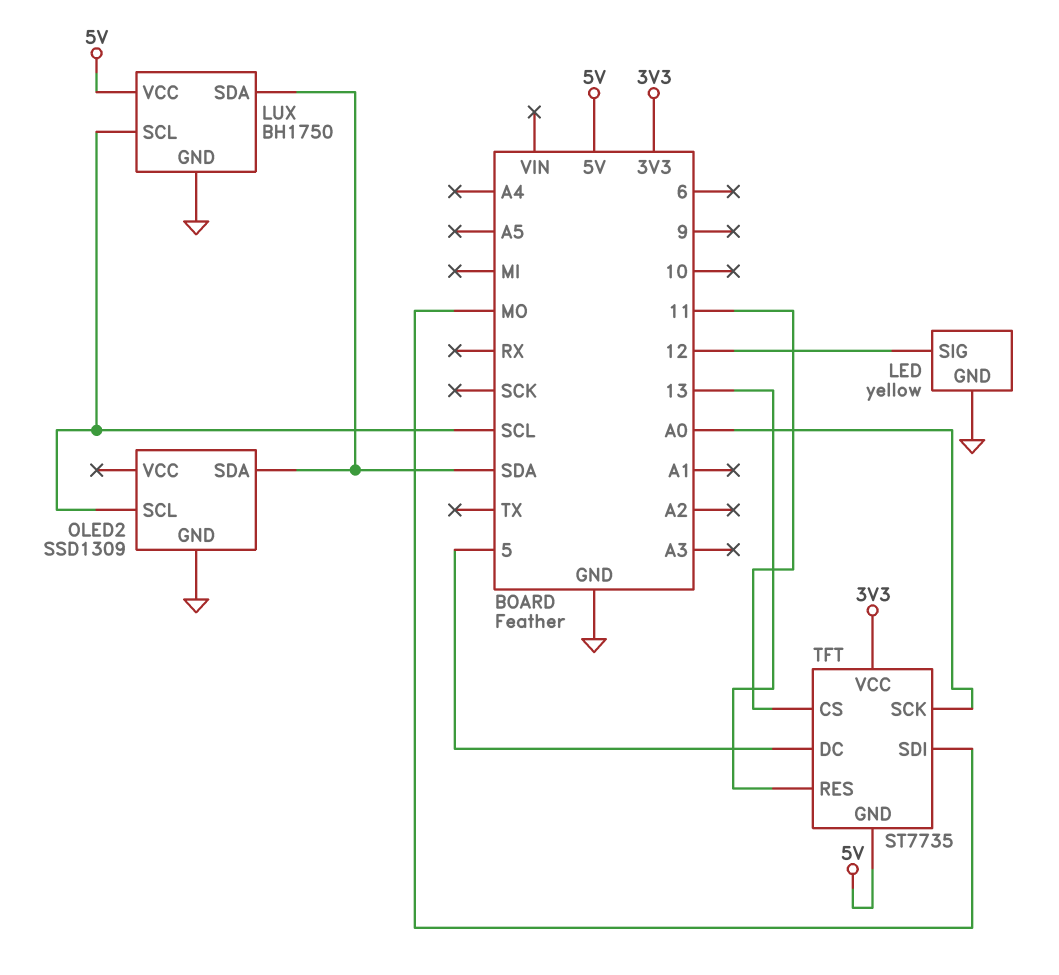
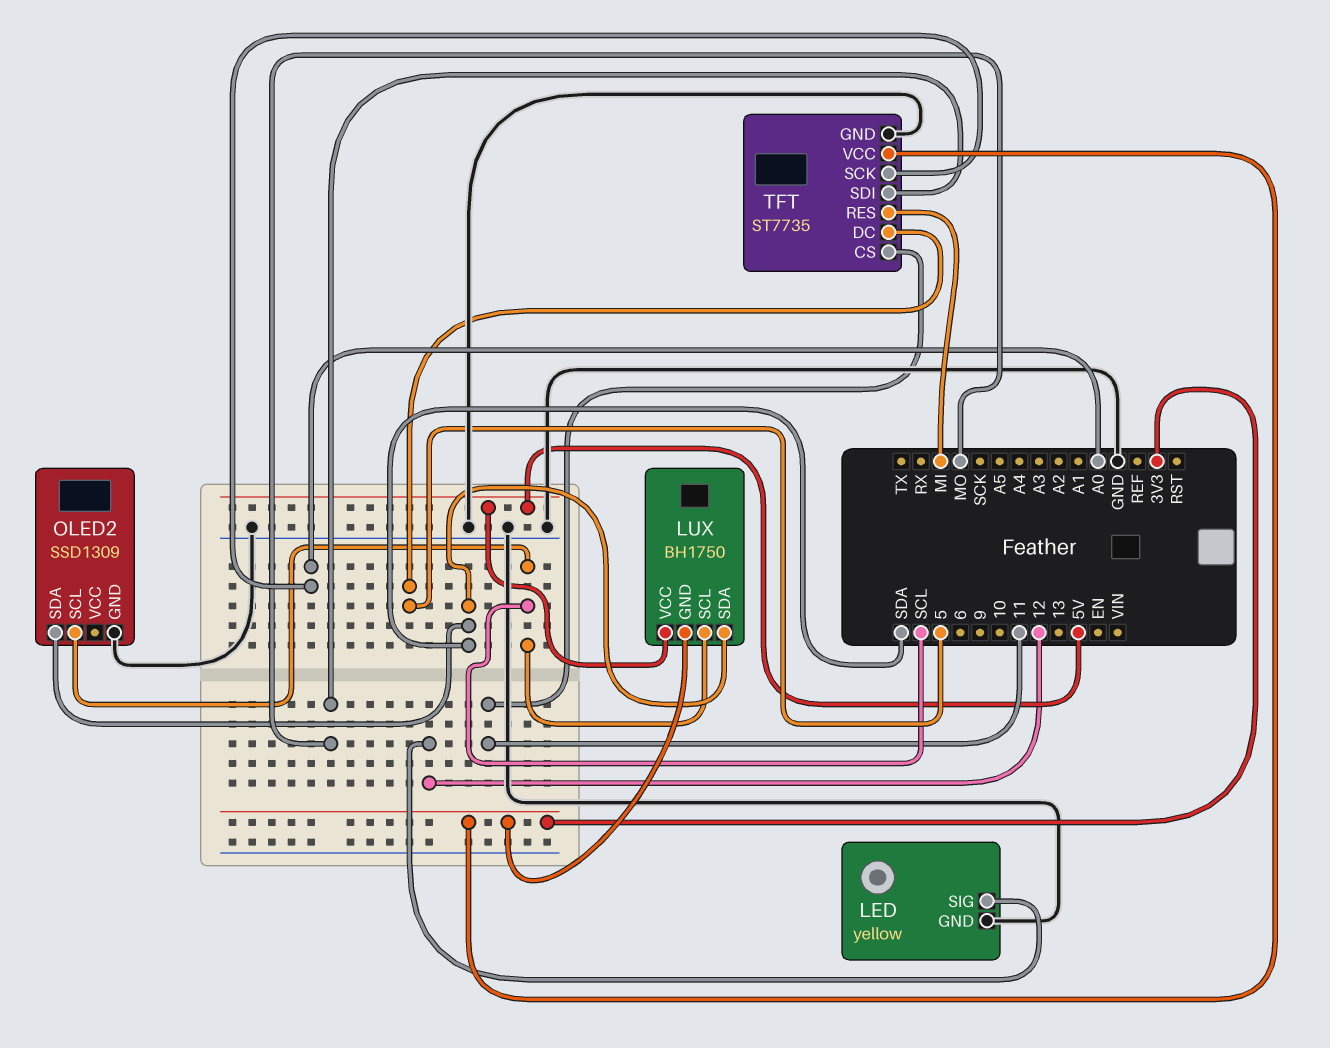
LUX pin GND: GND -> 3V3
TFT pin GND: 5V -> GND
TFT pin RES: 13 -> MI

